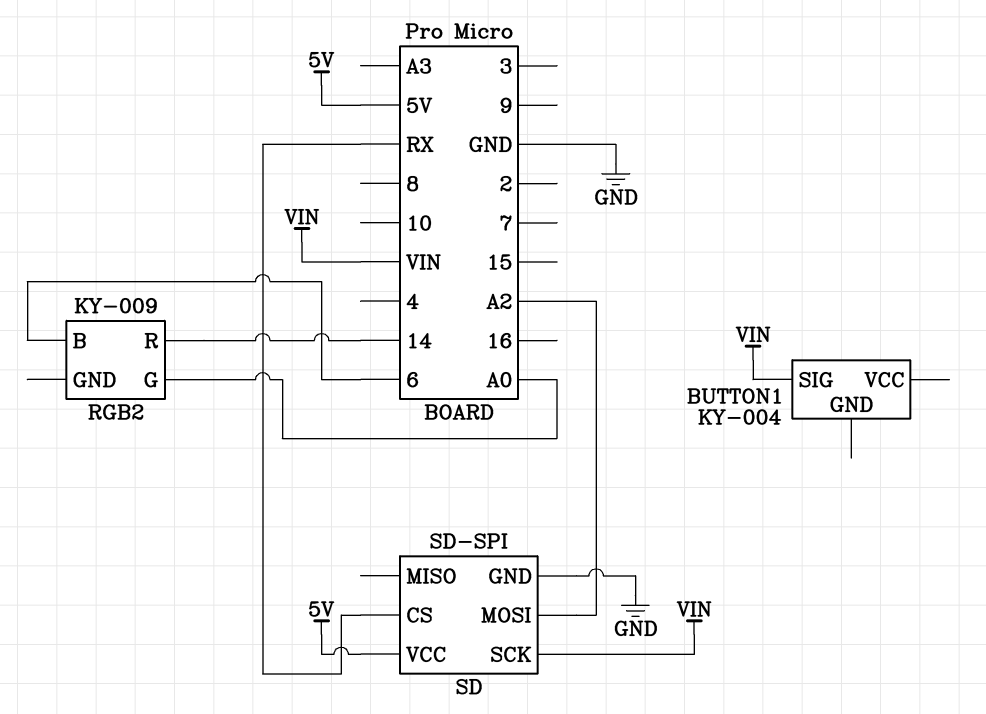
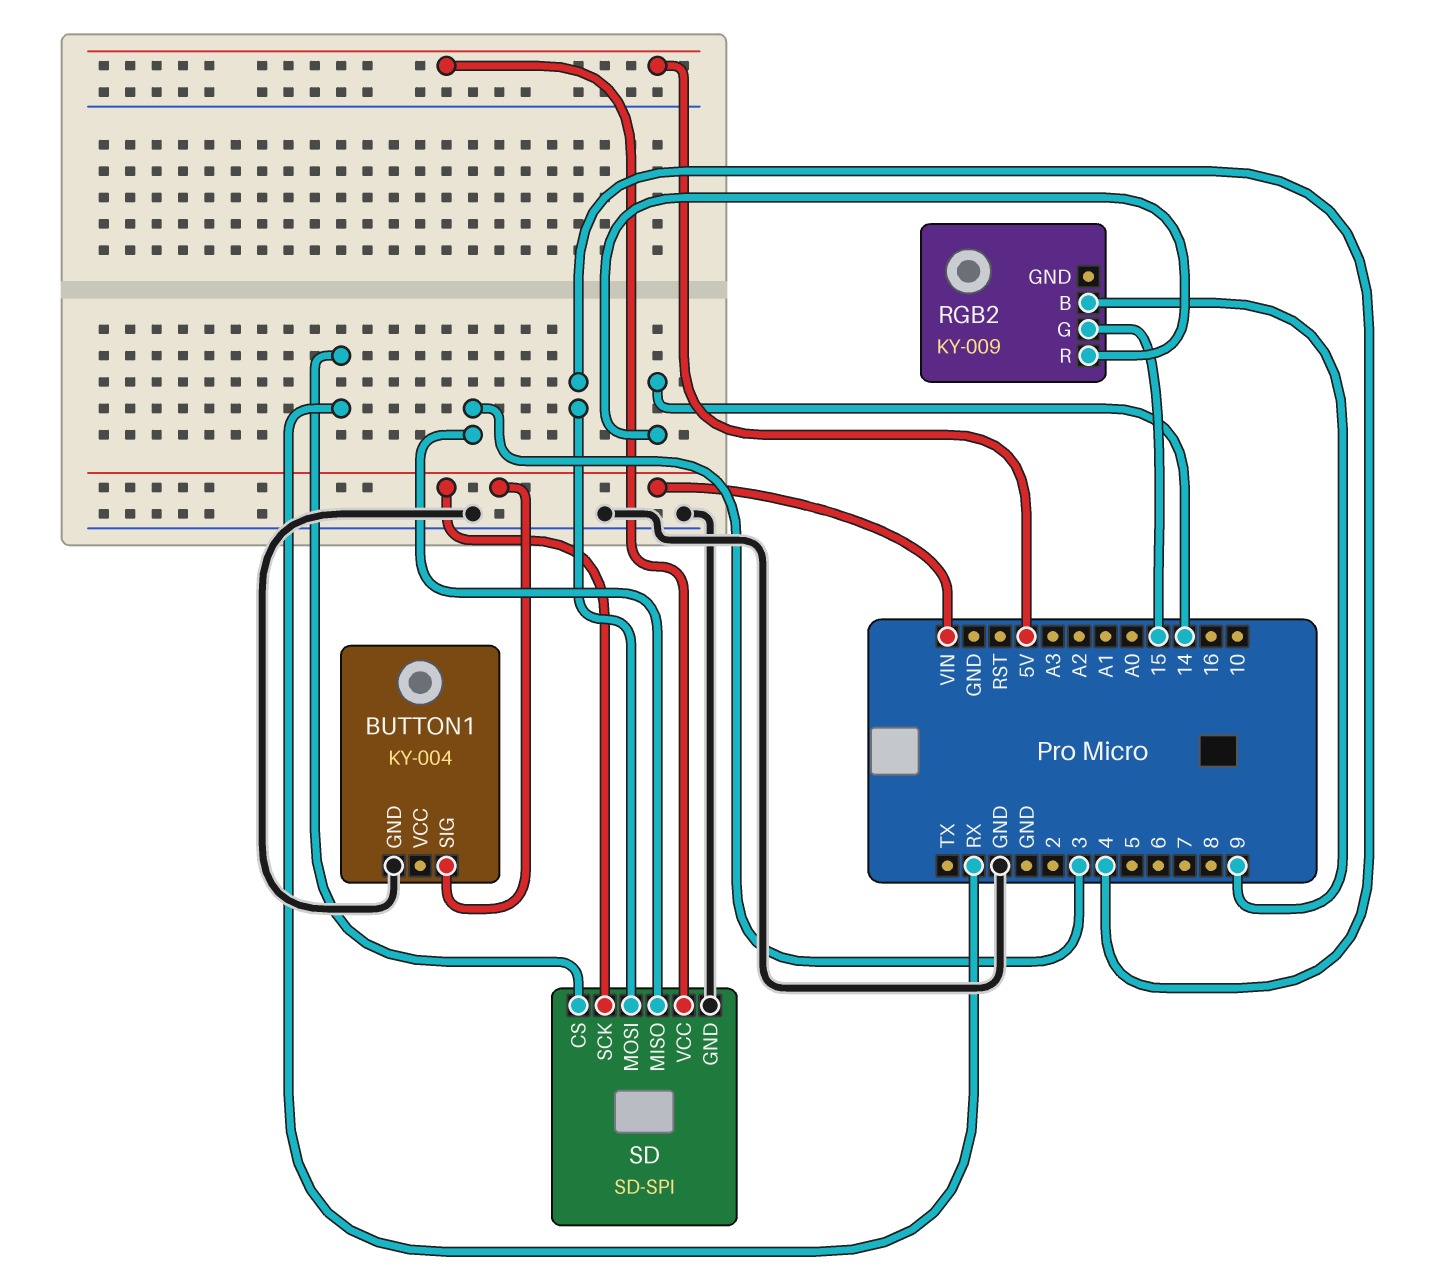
BUTTON1 pin GND: none -> GND
RGB2 pin B: 6 -> 9
RGB2 pin G: A0 -> 15
SD pin MISO: none -> 3
SD pin MOSI: A2 -> 4

